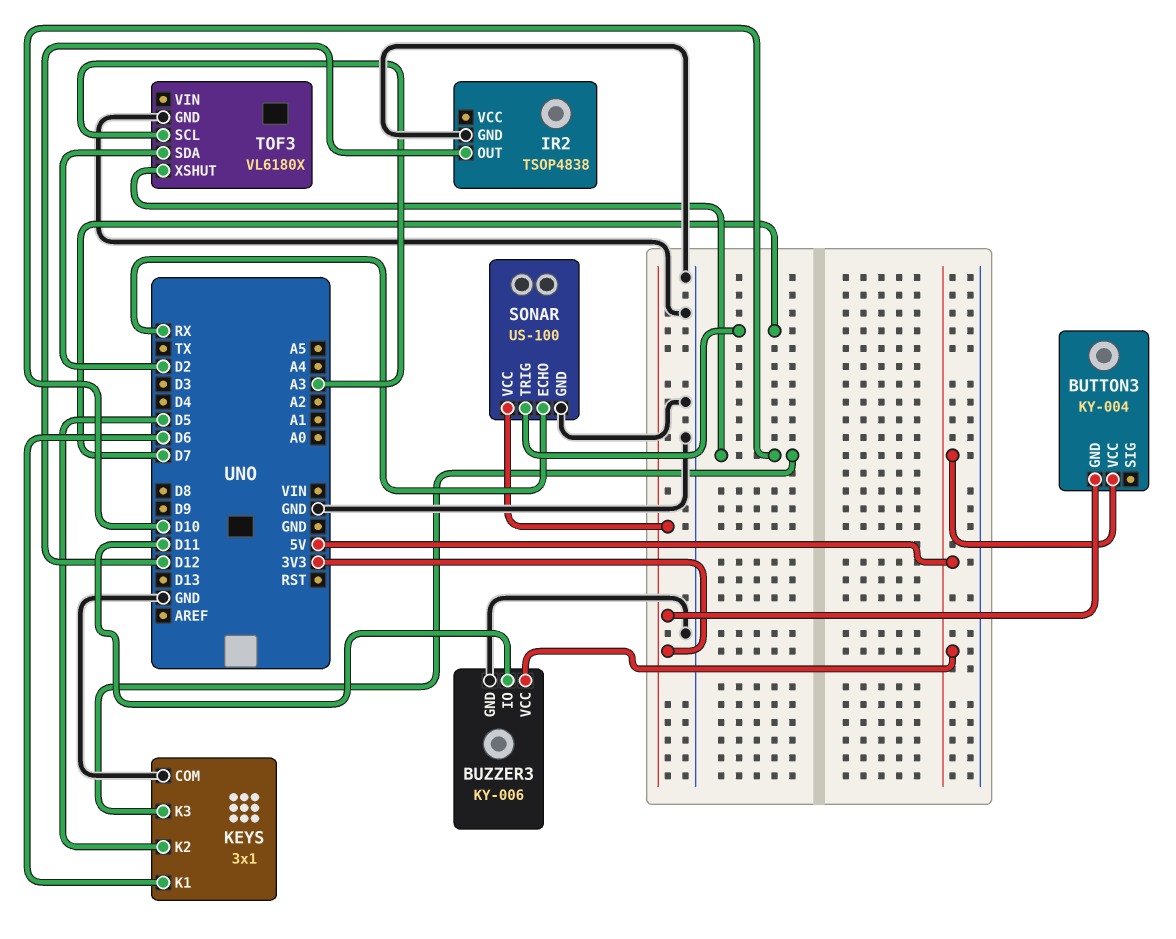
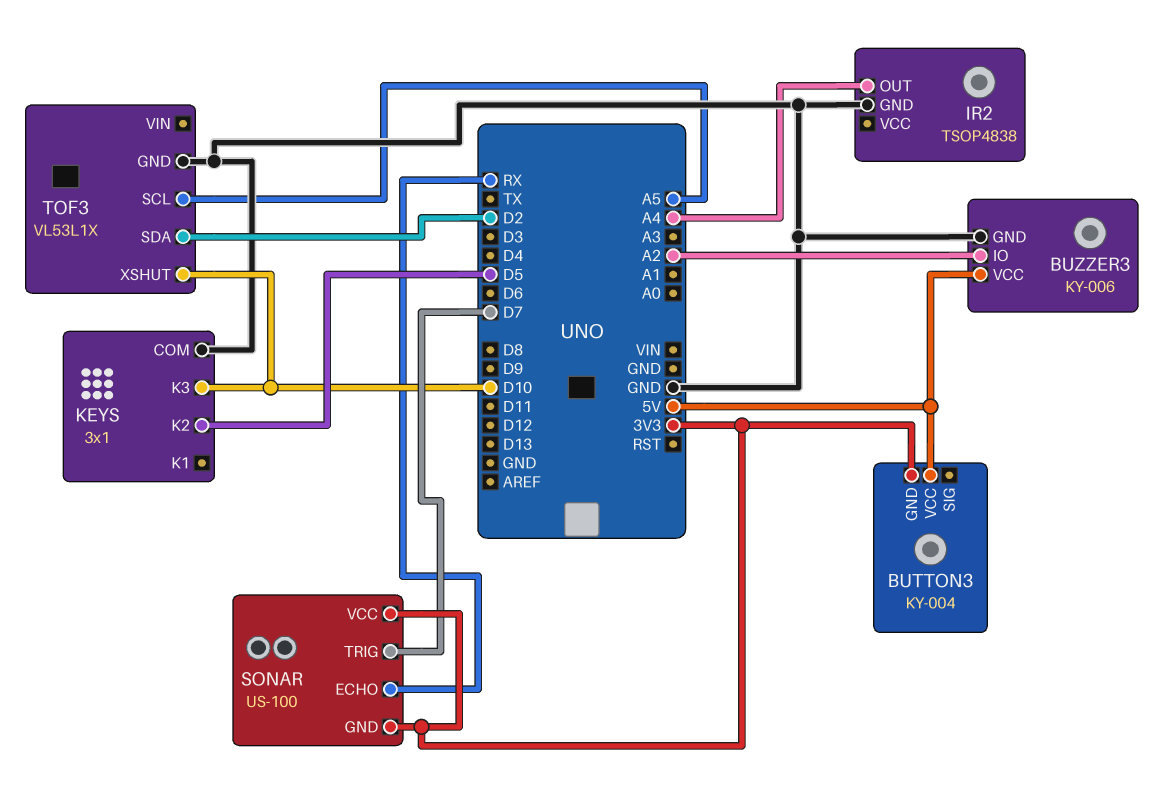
BUZZER3 pin IO: D11 -> A2
IR2 pin OUT: D12 -> A4
KEYS pin K1: D6 -> none
SONAR pin GND: GND -> 3V3
TOF3: VL6180X -> VL53L1X
TOF3 pin SCL: A3 -> A5

